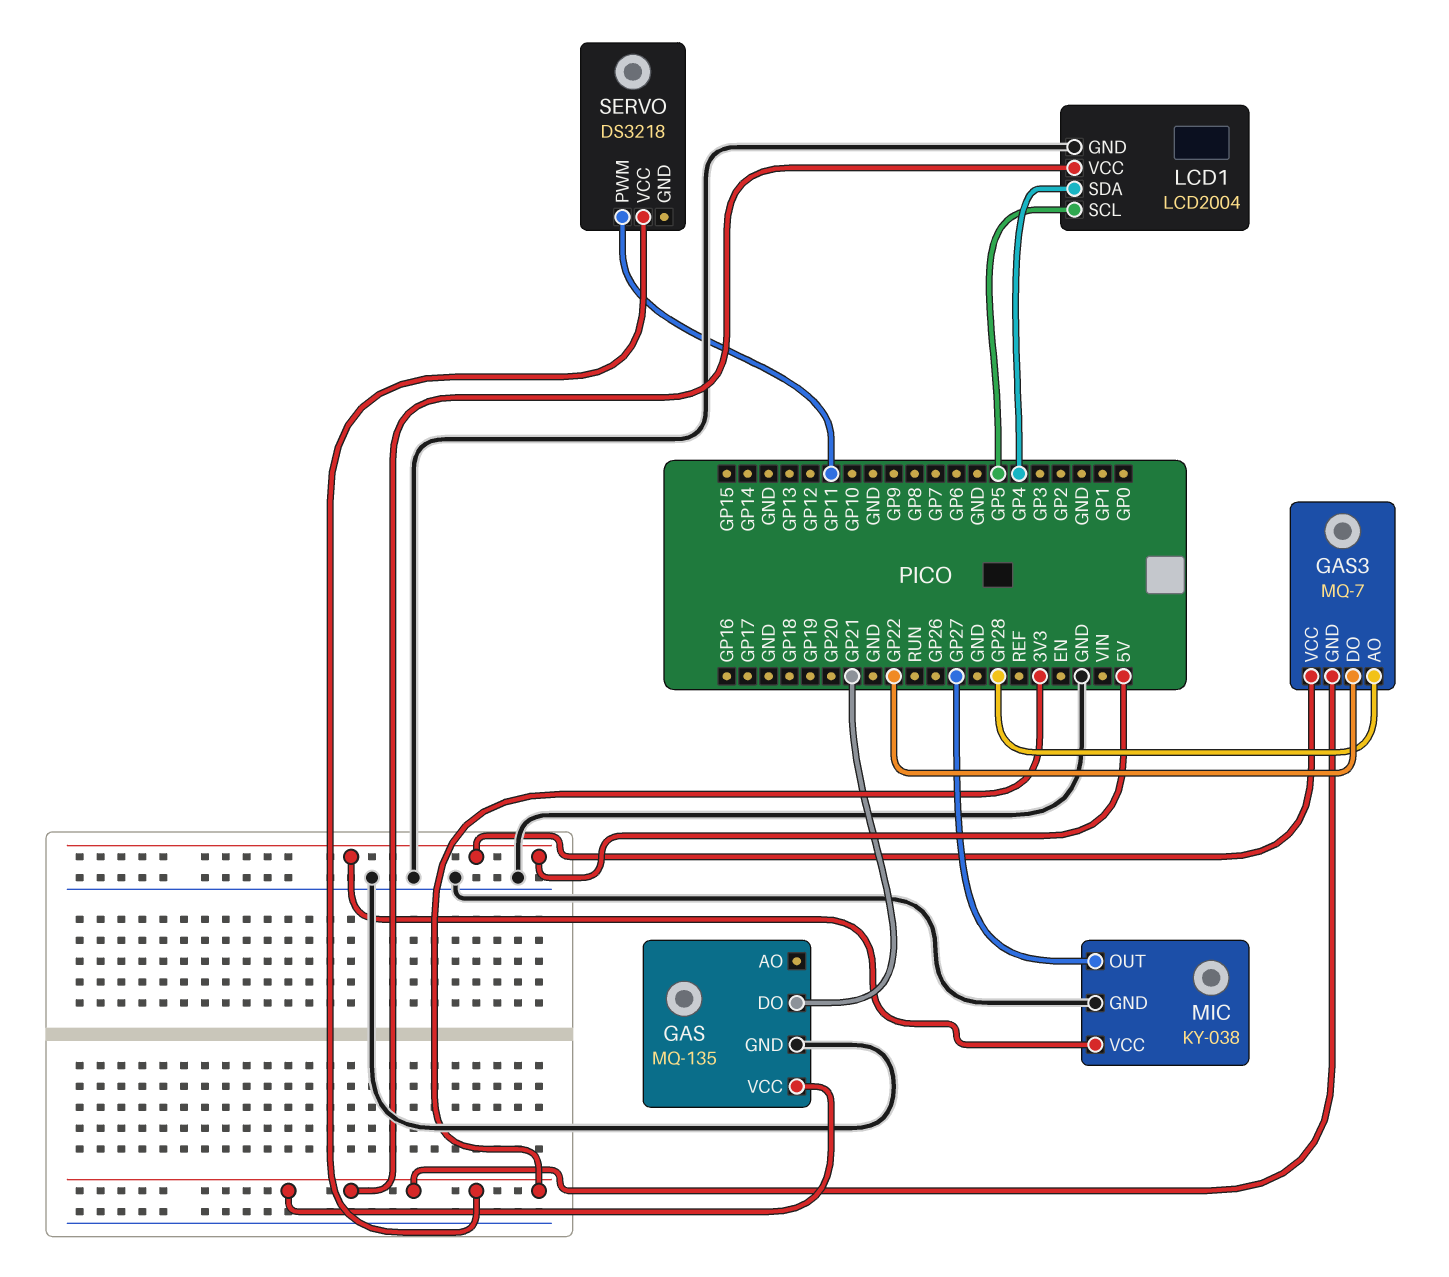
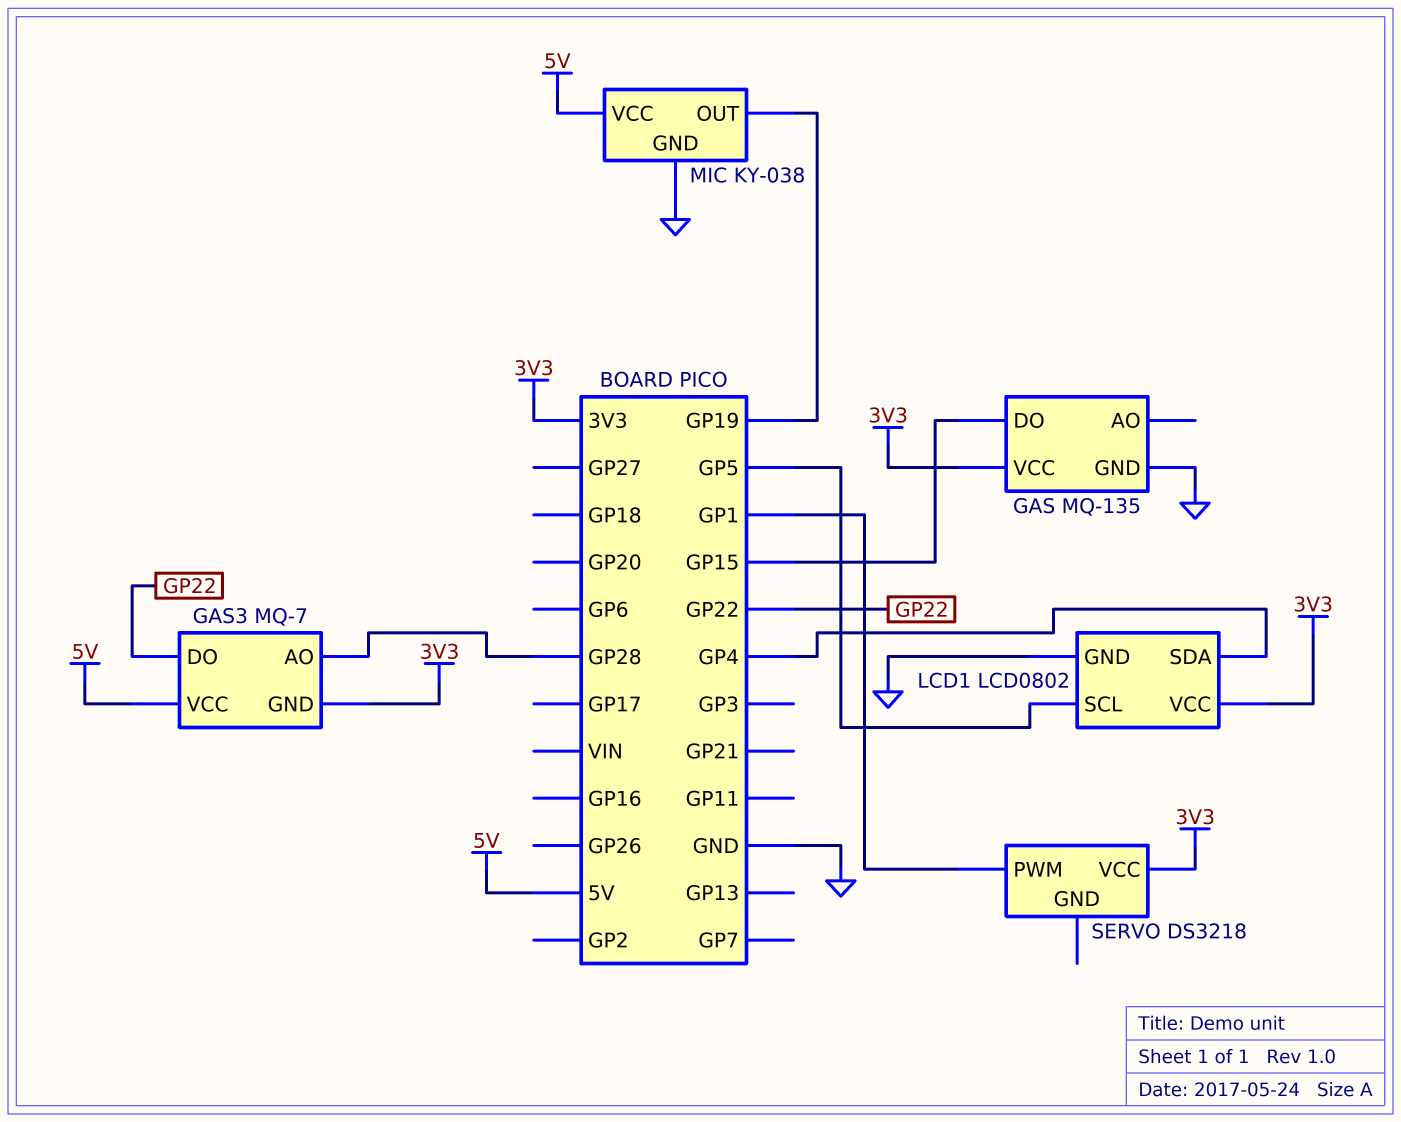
GAS pin DO: GP21 -> GP15
LCD1: LCD2004 -> LCD0802
MIC pin OUT: GP27 -> GP19
SERVO pin PWM: GP11 -> GP1

